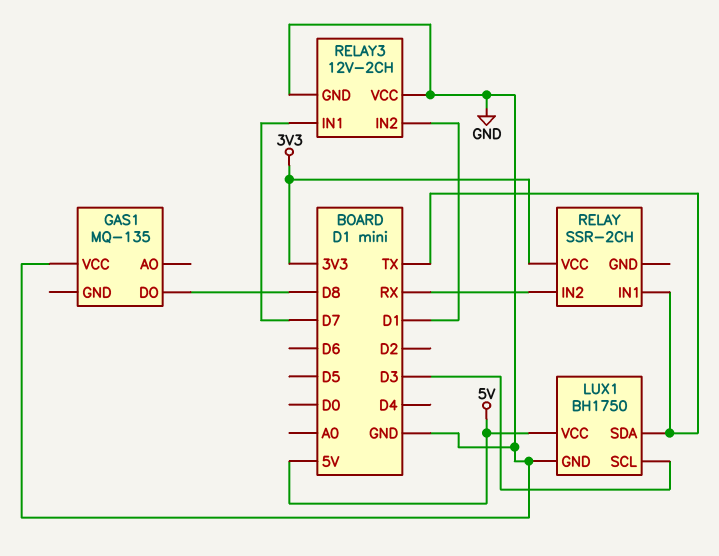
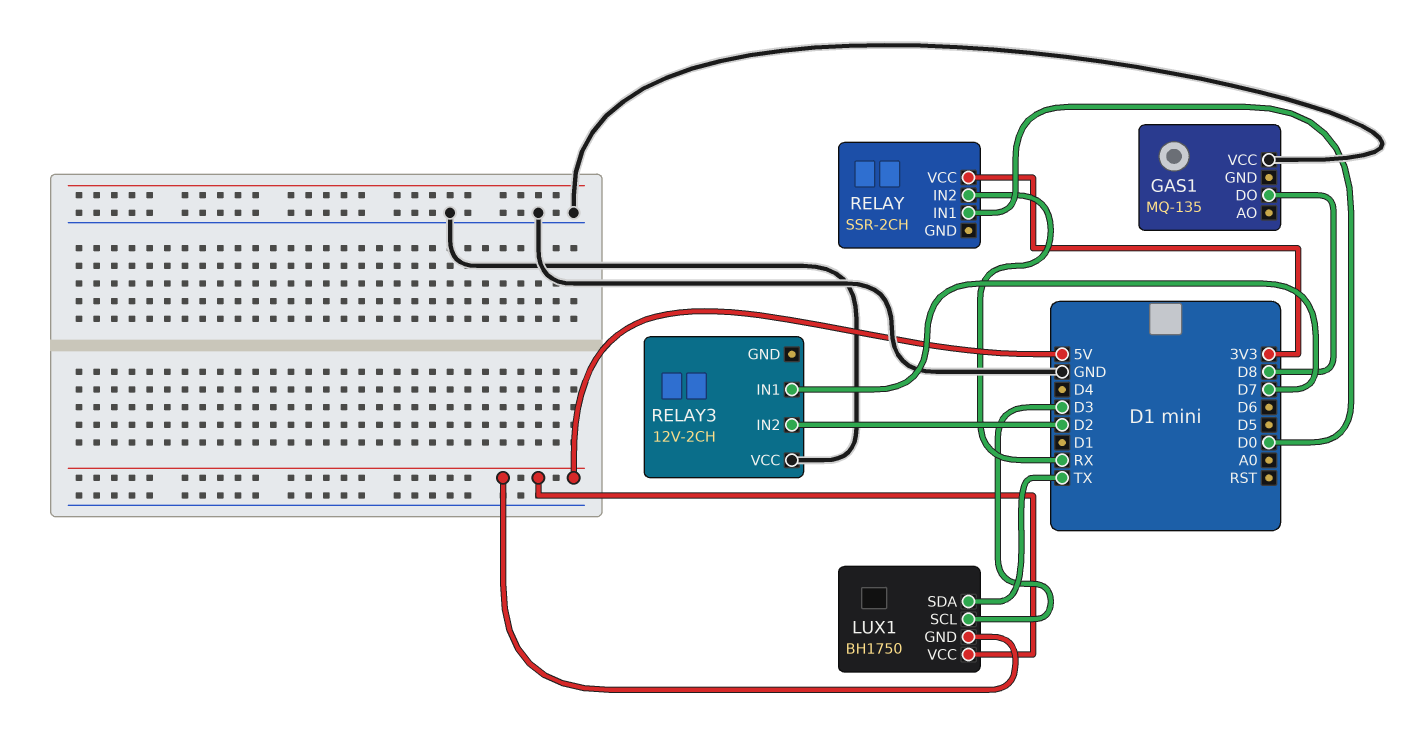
LUX1 pin GND: GND -> 5V
RELAY pin IN1: TX -> D0
RELAY3 pin GND: GND -> none
RELAY3 pin IN2: D1 -> D2

